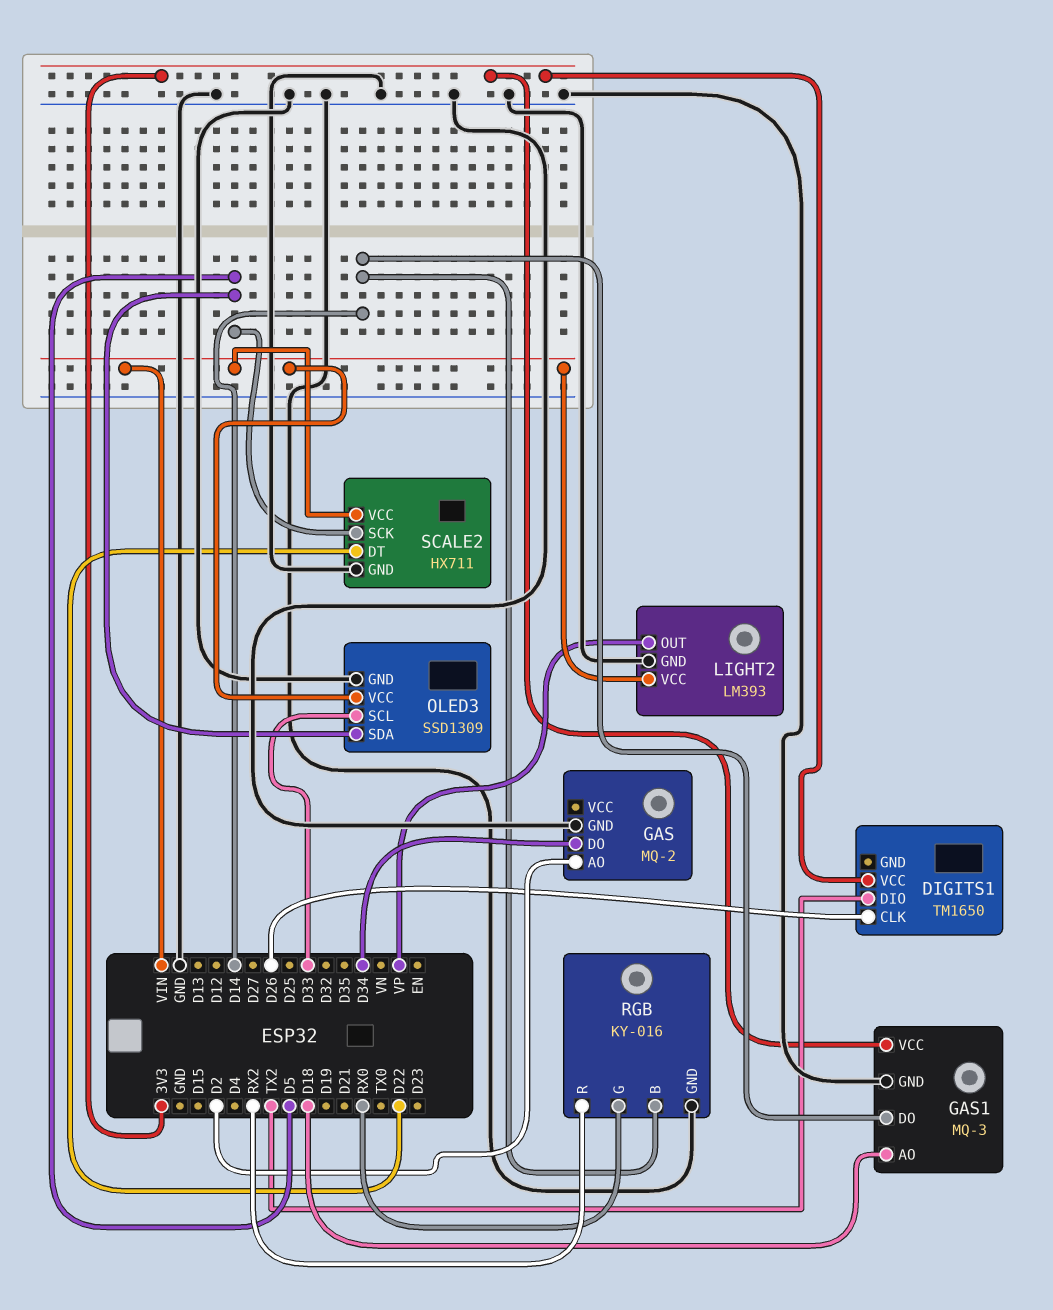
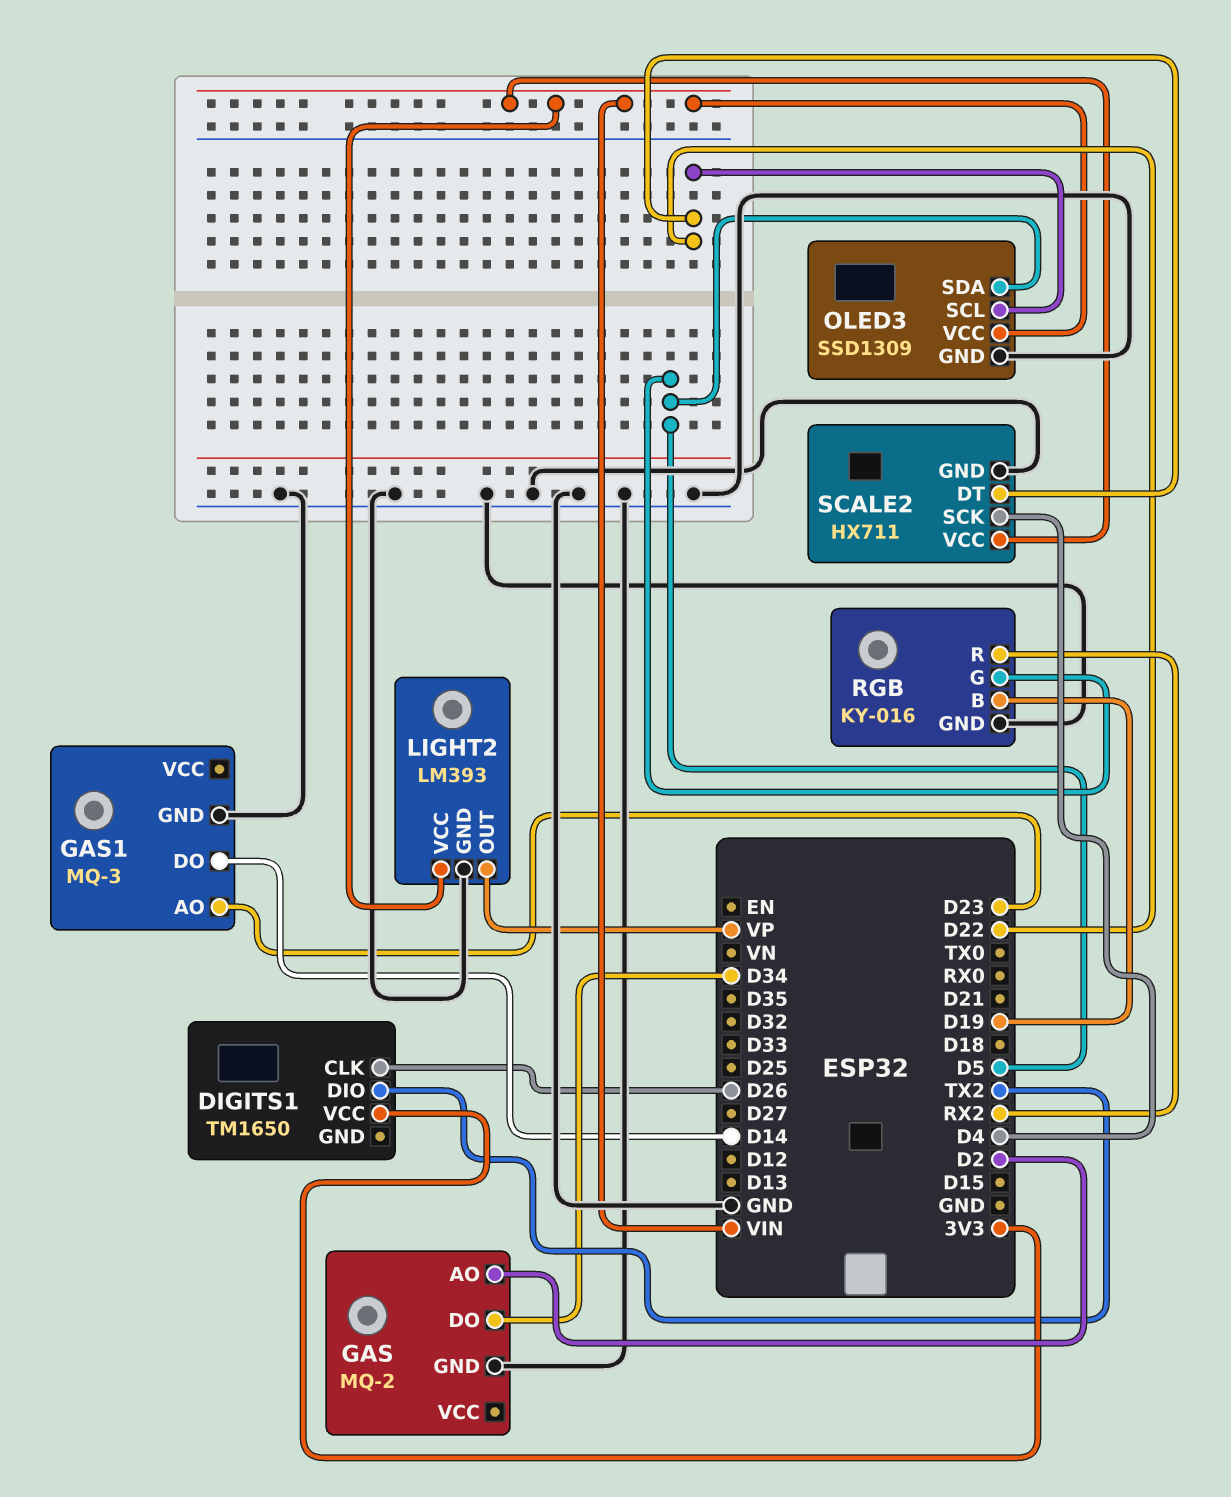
GAS1 pin AO: D18 -> D23
GAS1 pin VCC: 3V3 -> none
OLED3 pin SCL: D33 -> D22
RGB pin B: D14 -> D19
RGB pin G: RX0 -> D5
SCALE2 pin SCK: D5 -> D4

